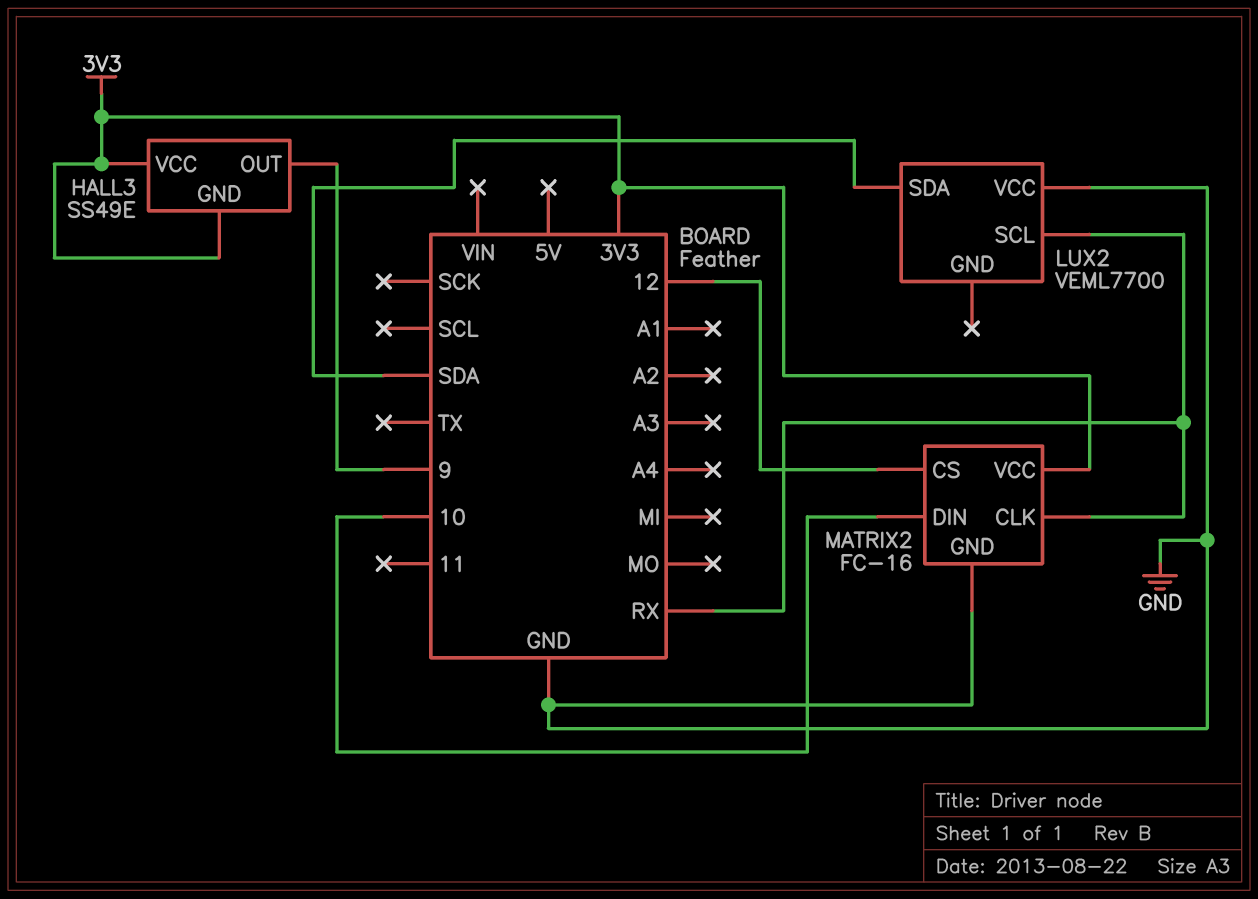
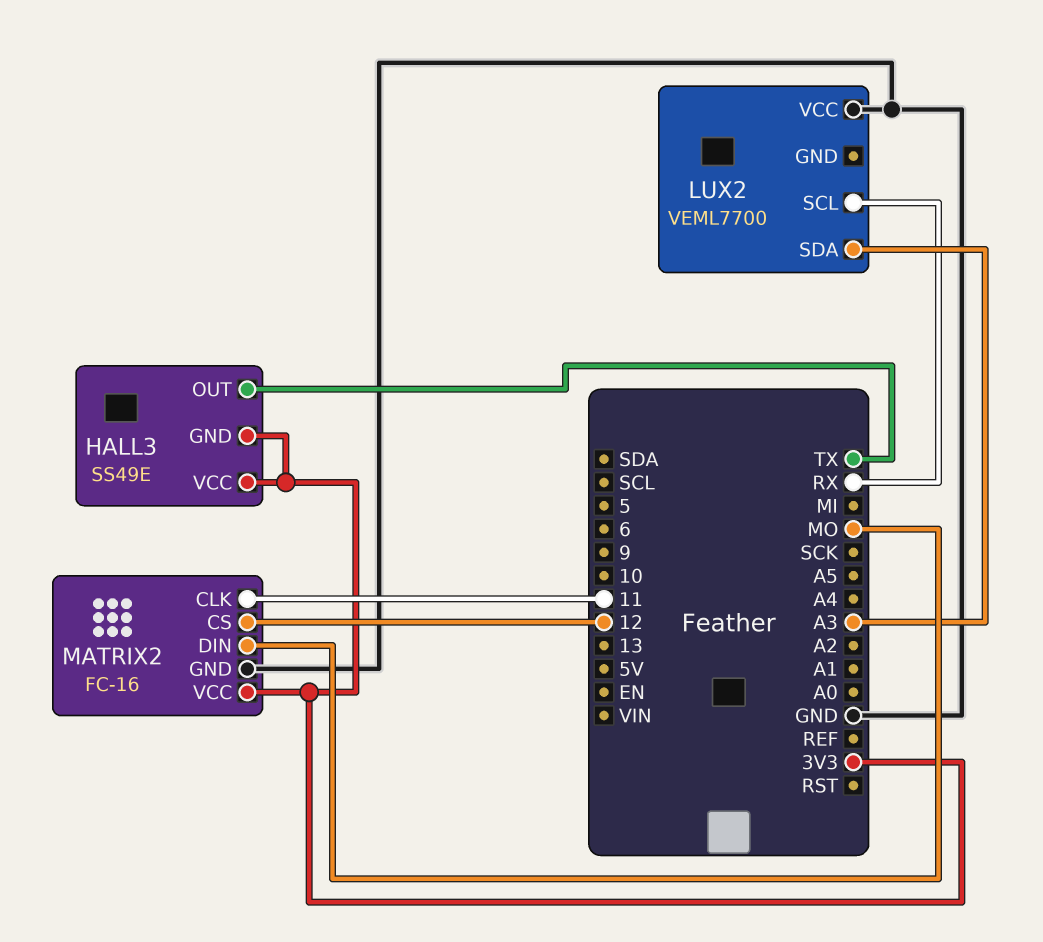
HALL3 pin OUT: 9 -> TX
LUX2 pin SDA: SDA -> A3
MATRIX2 pin CLK: RX -> 11
MATRIX2 pin DIN: 10 -> MO

